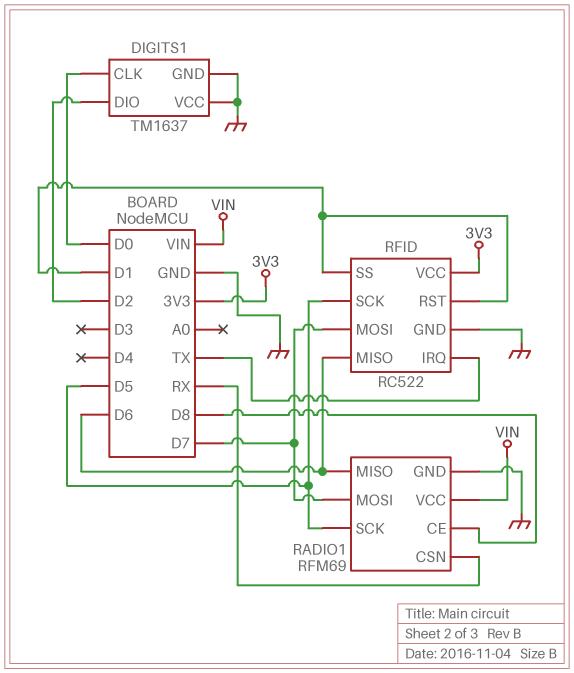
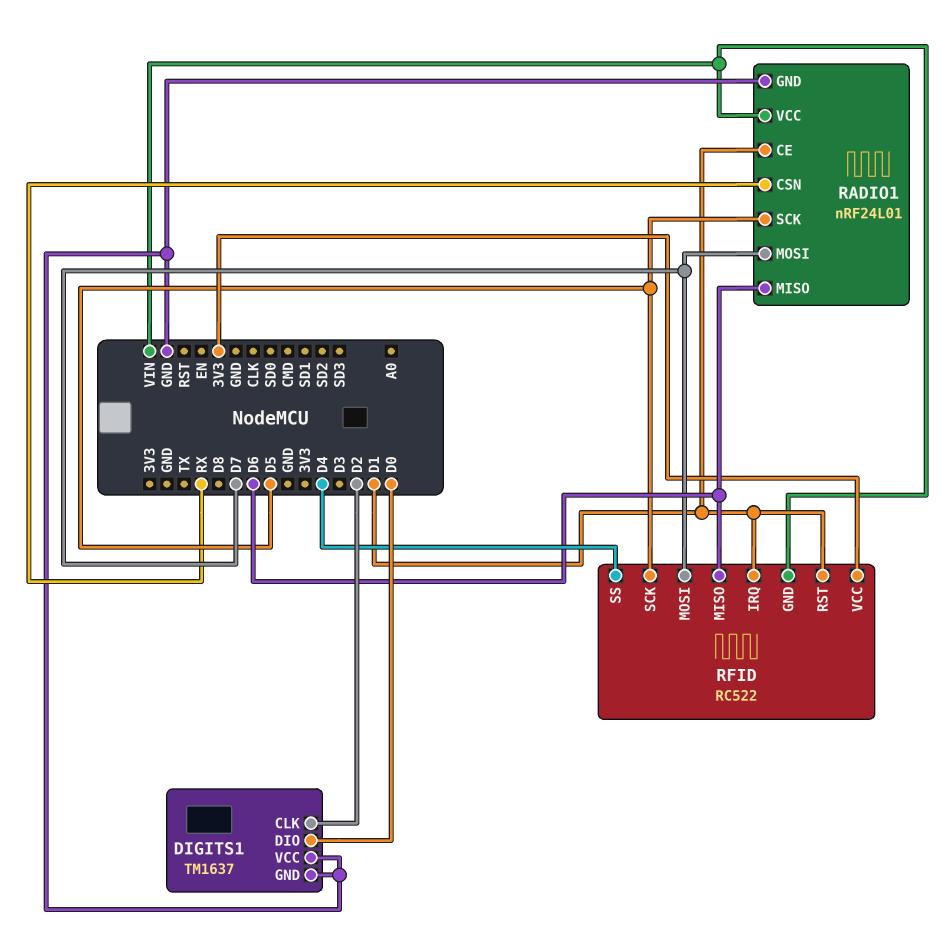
DIGITS1 pin CLK: D0 -> D2
DIGITS1 pin DIO: D2 -> D0
RADIO1: RFM69 -> nRF24L01
RADIO1 pin CE: D8 -> D1
RFID pin GND: GND -> VIN
RFID pin IRQ: TX -> D1
RFID pin SS: D1 -> D4

